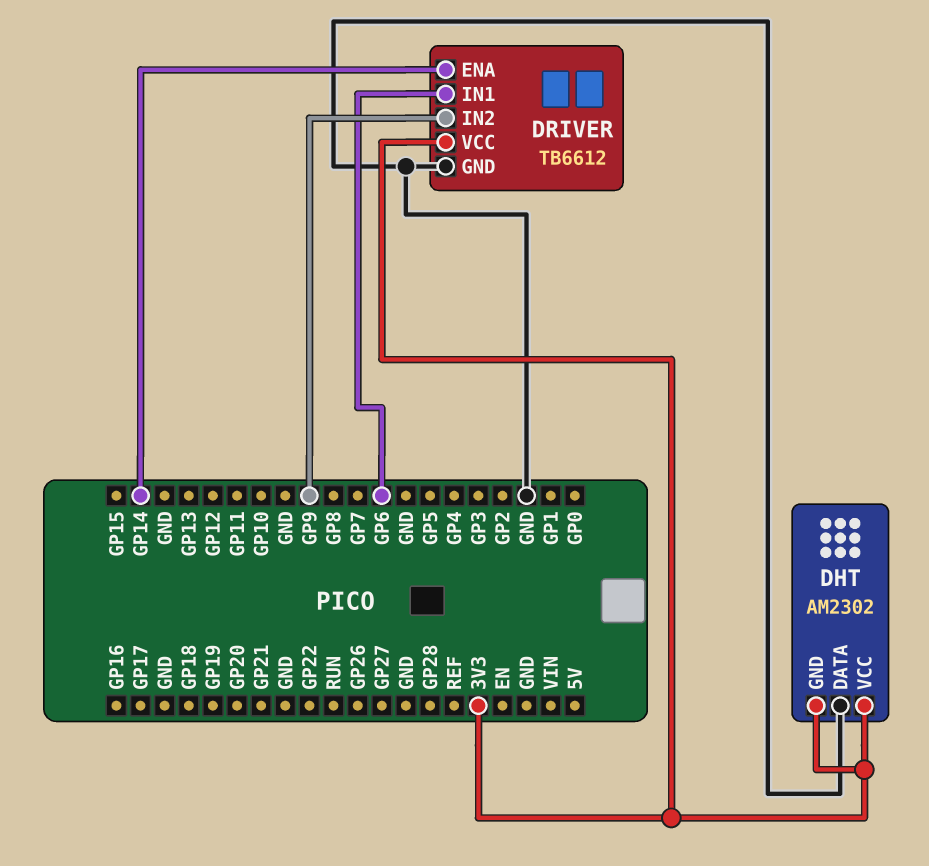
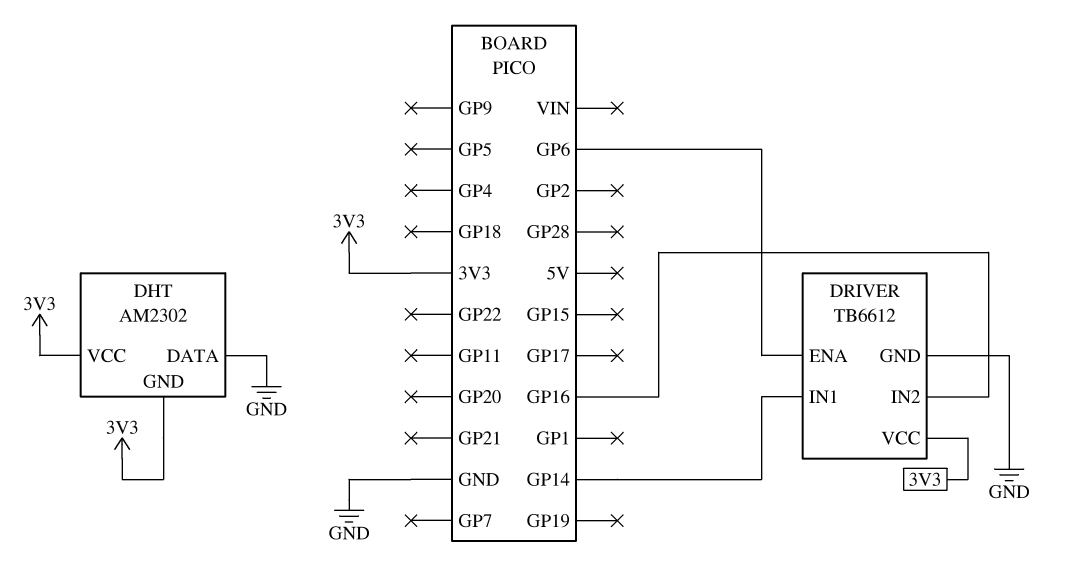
DRIVER pin ENA: GP14 -> GP6
DRIVER pin IN1: GP6 -> GP14
DRIVER pin IN2: GP9 -> GP16

